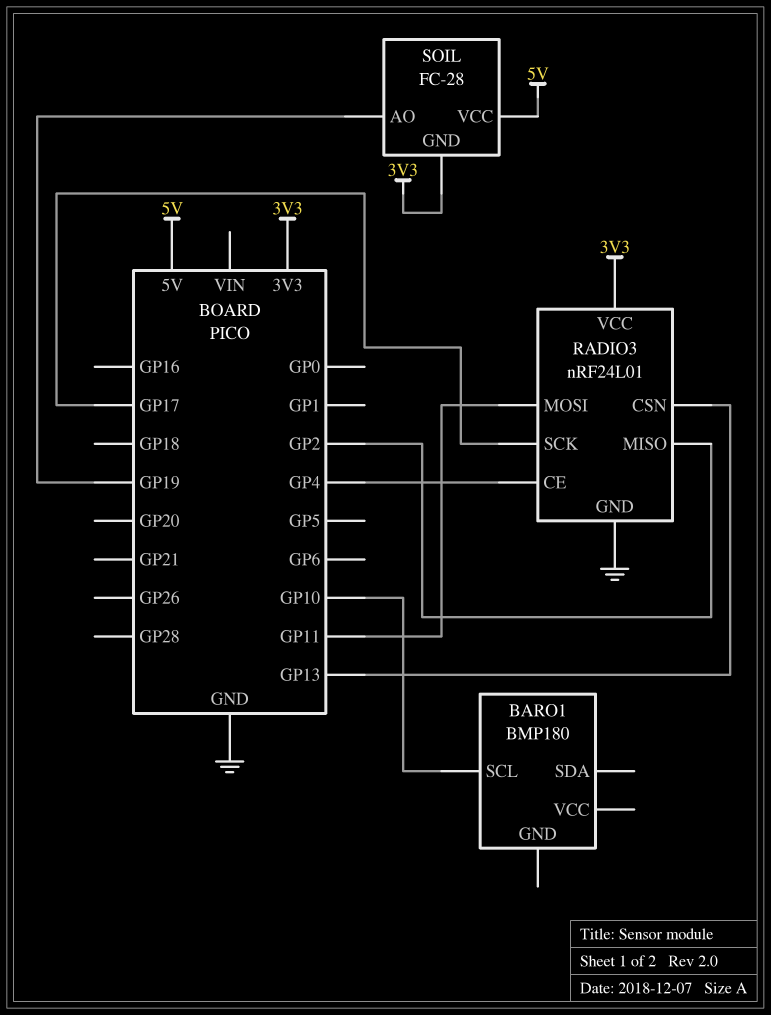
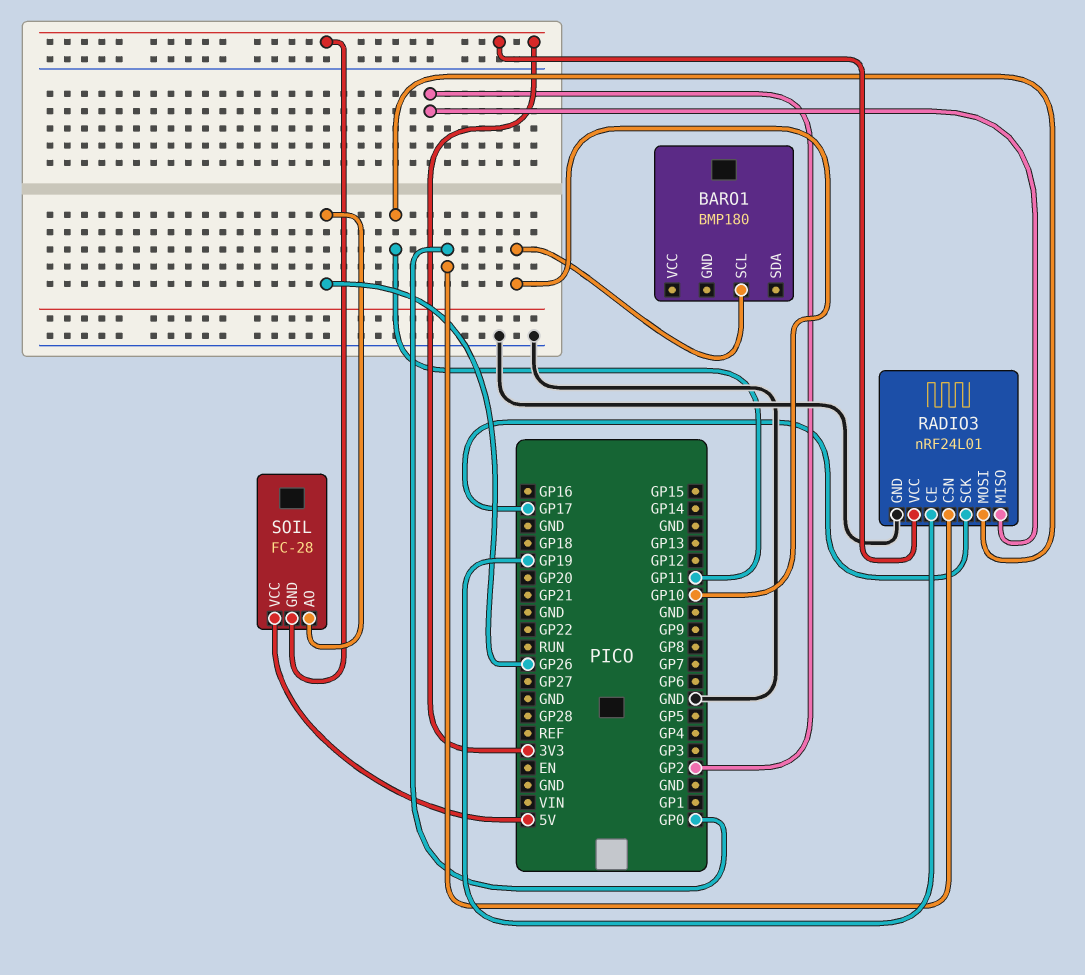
RADIO3 pin CE: GP4 -> GP19
RADIO3 pin CSN: GP13 -> GP0
SOIL pin AO: GP19 -> GP26

